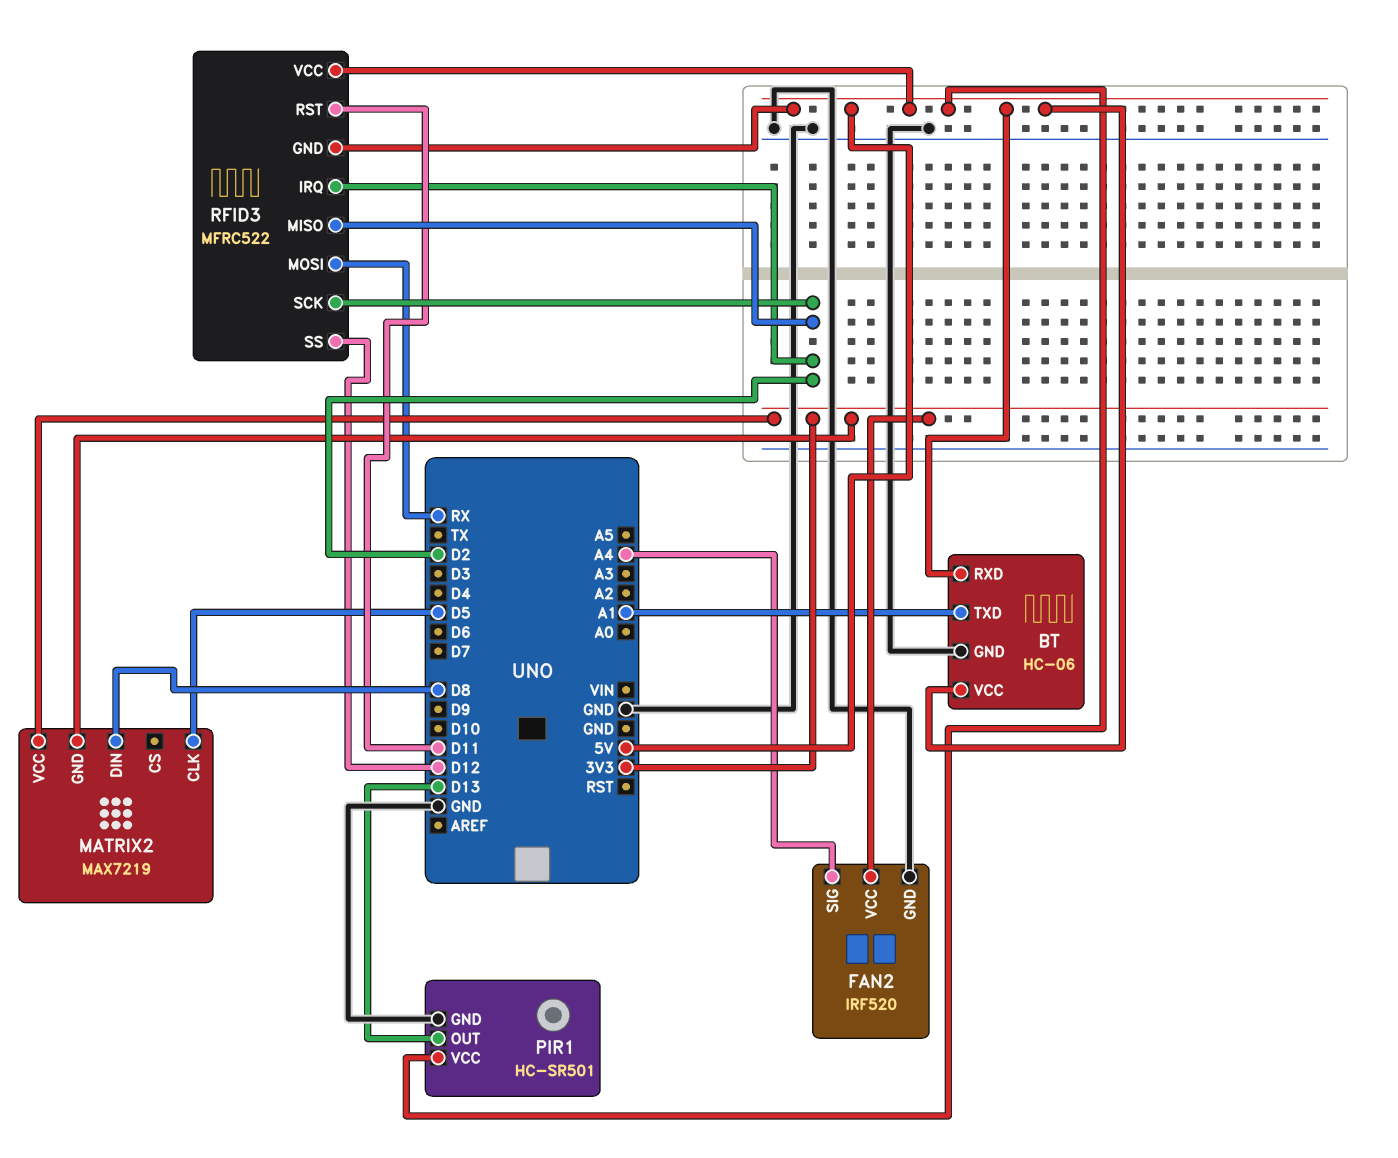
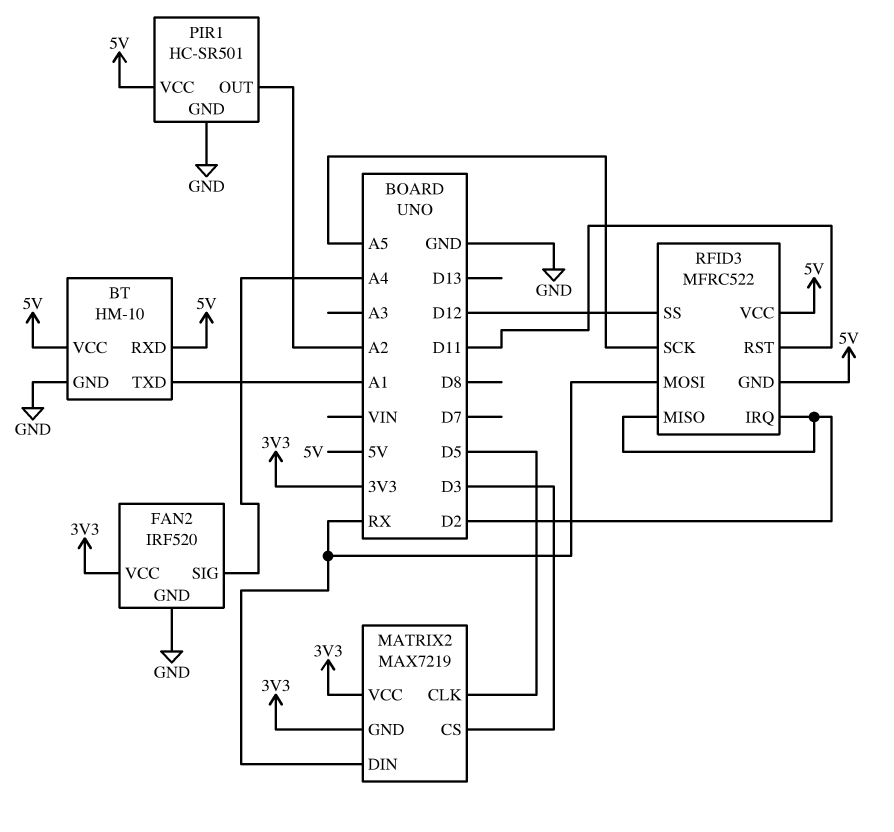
BT: HC-06 -> HM-10
MATRIX2 pin CS: none -> D3
MATRIX2 pin DIN: D8 -> RX
PIR1 pin OUT: D13 -> A2
RFID3 pin SCK: D2 -> A5

